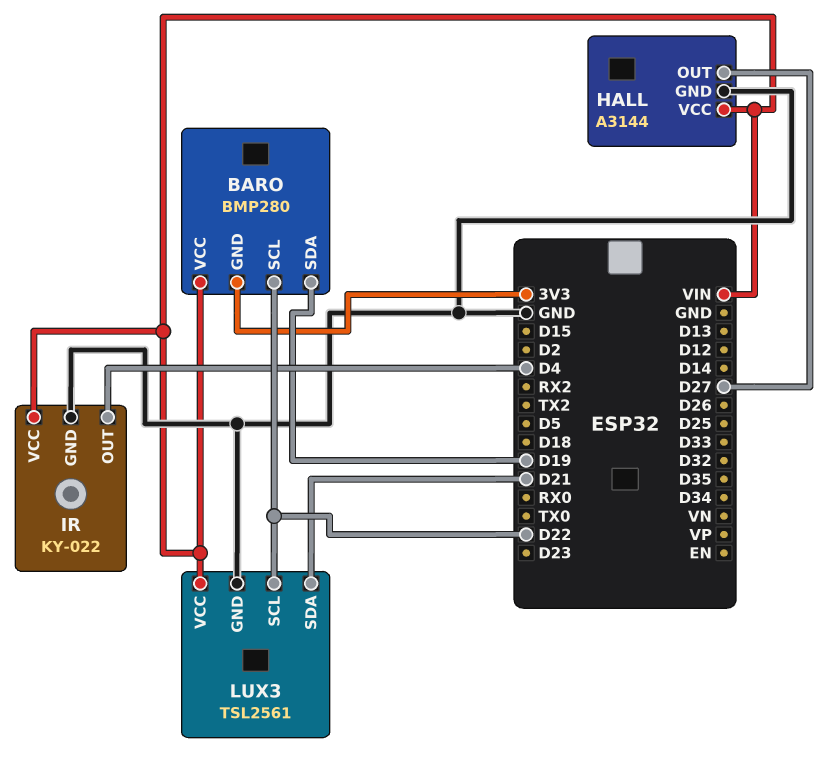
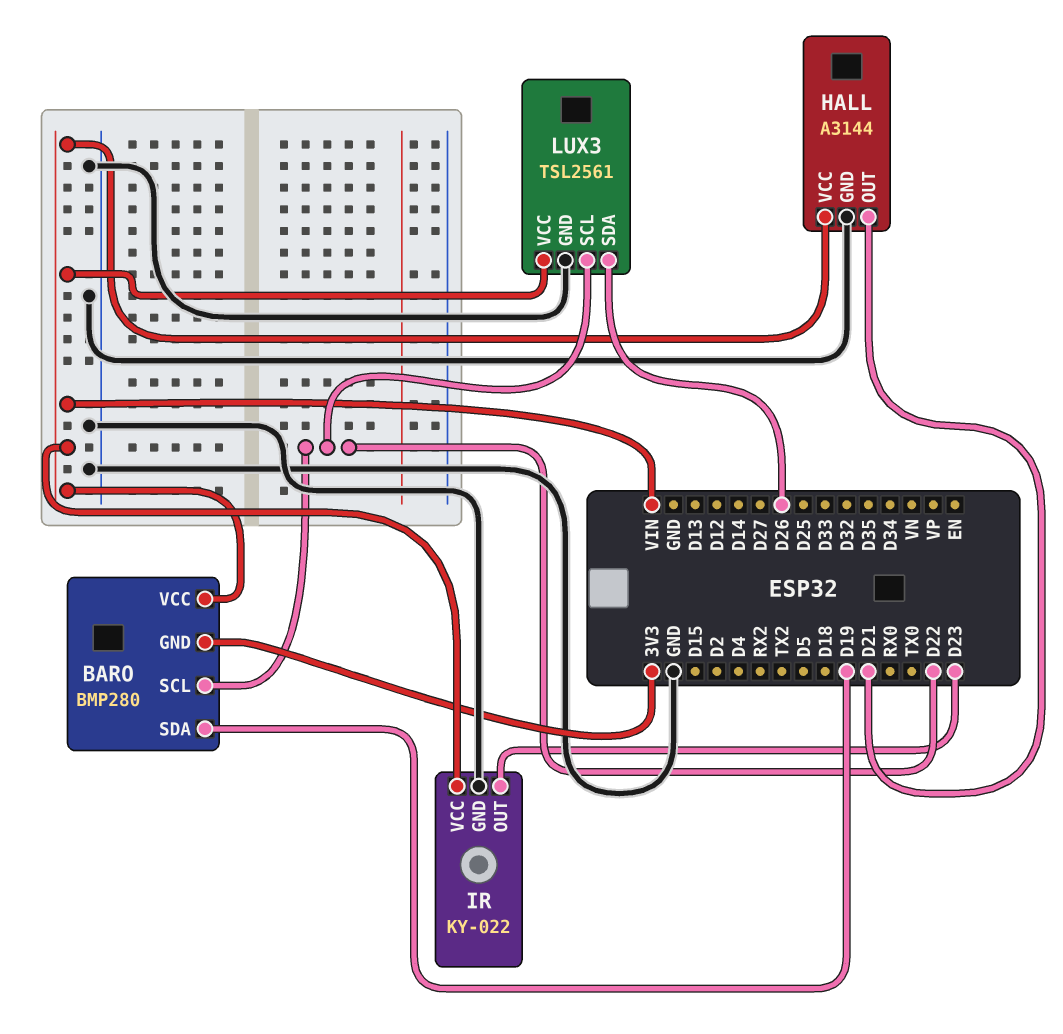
HALL pin OUT: D27 -> D21
IR pin OUT: D4 -> D23
LUX3 pin SDA: D21 -> D26

